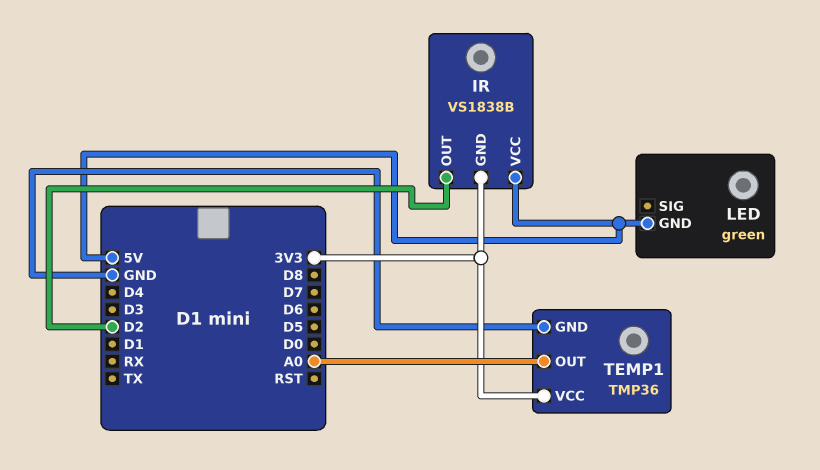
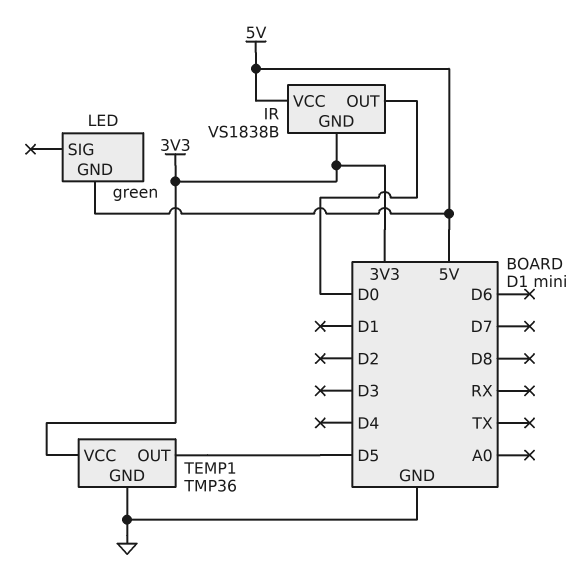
IR pin OUT: D2 -> D0
TEMP1 pin OUT: A0 -> D5

